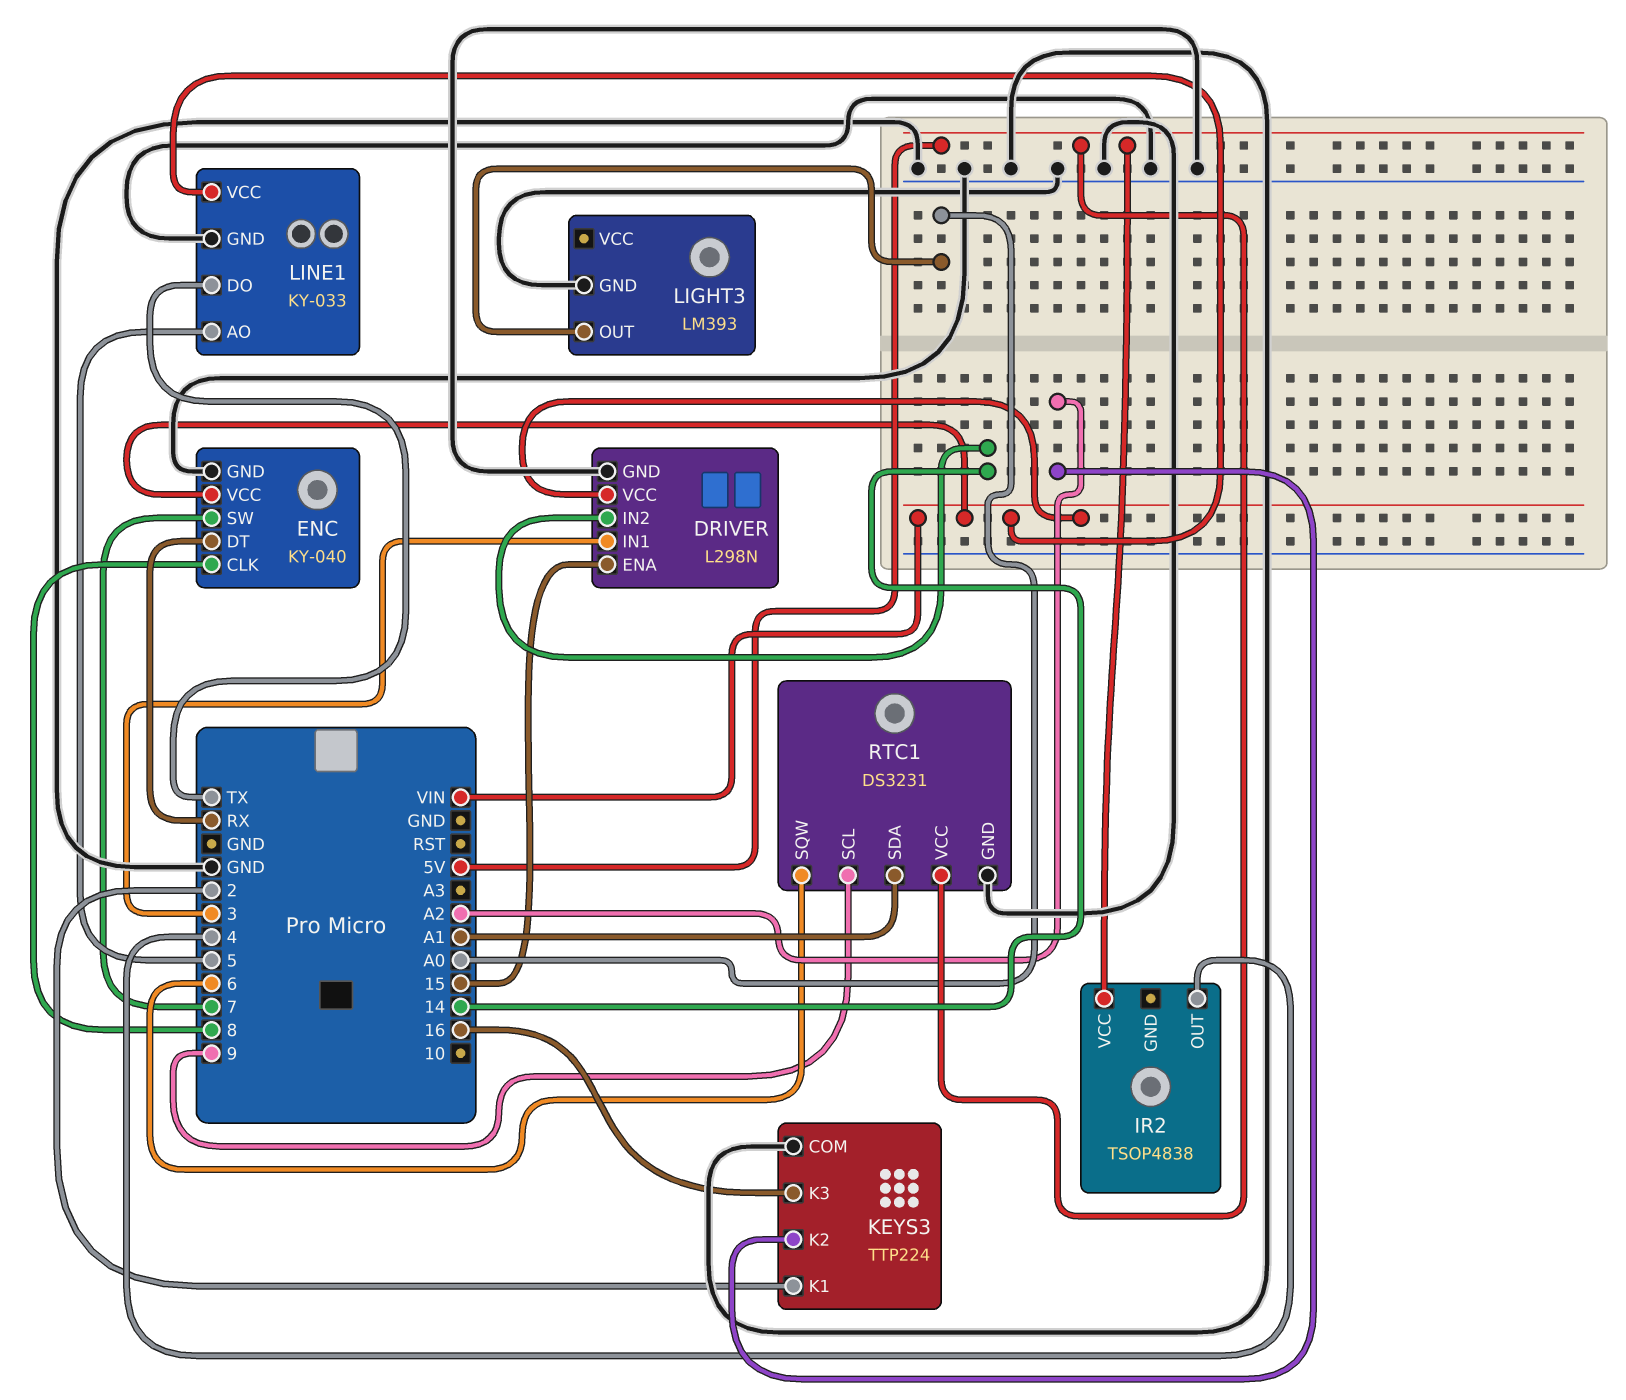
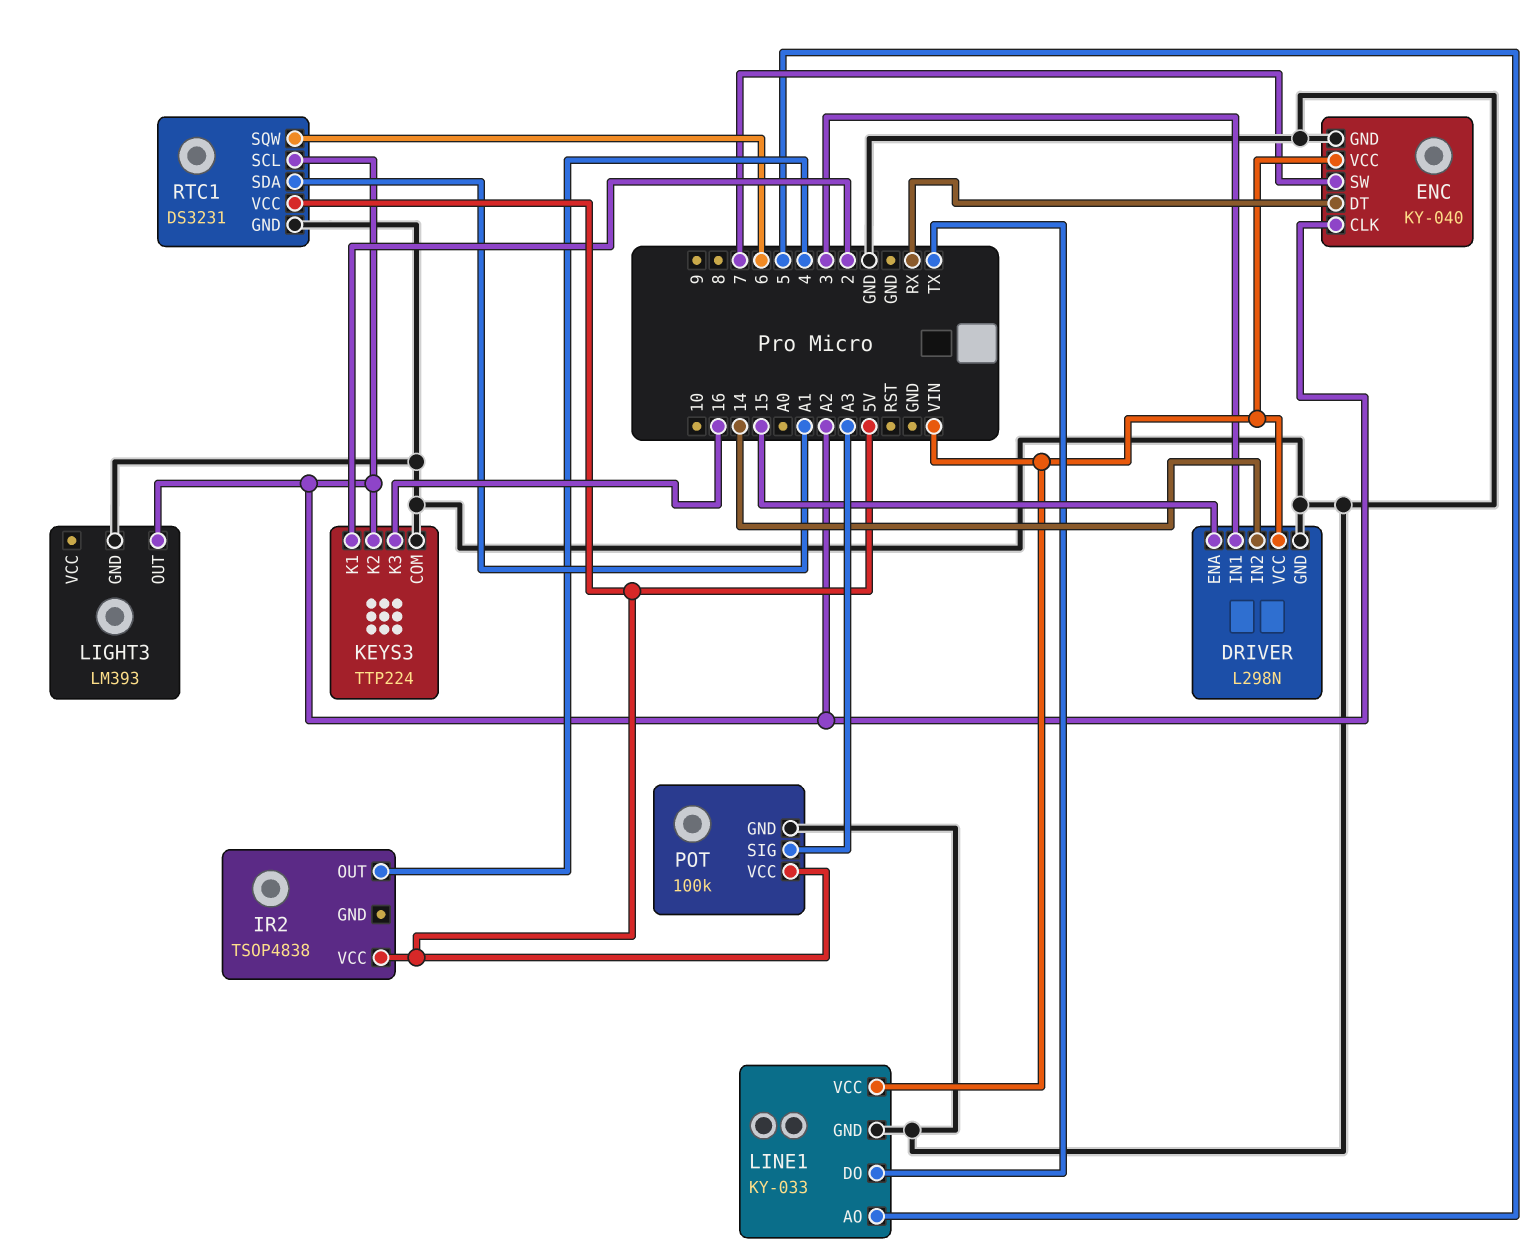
ENC pin CLK: 8 -> A2
LIGHT3 pin OUT: A0 -> A2
POT: none -> 100k
POT pin GND: none -> GND
POT pin SIG: none -> A3
POT pin VCC: none -> 5V
RTC1 pin SCL: 9 -> A2

